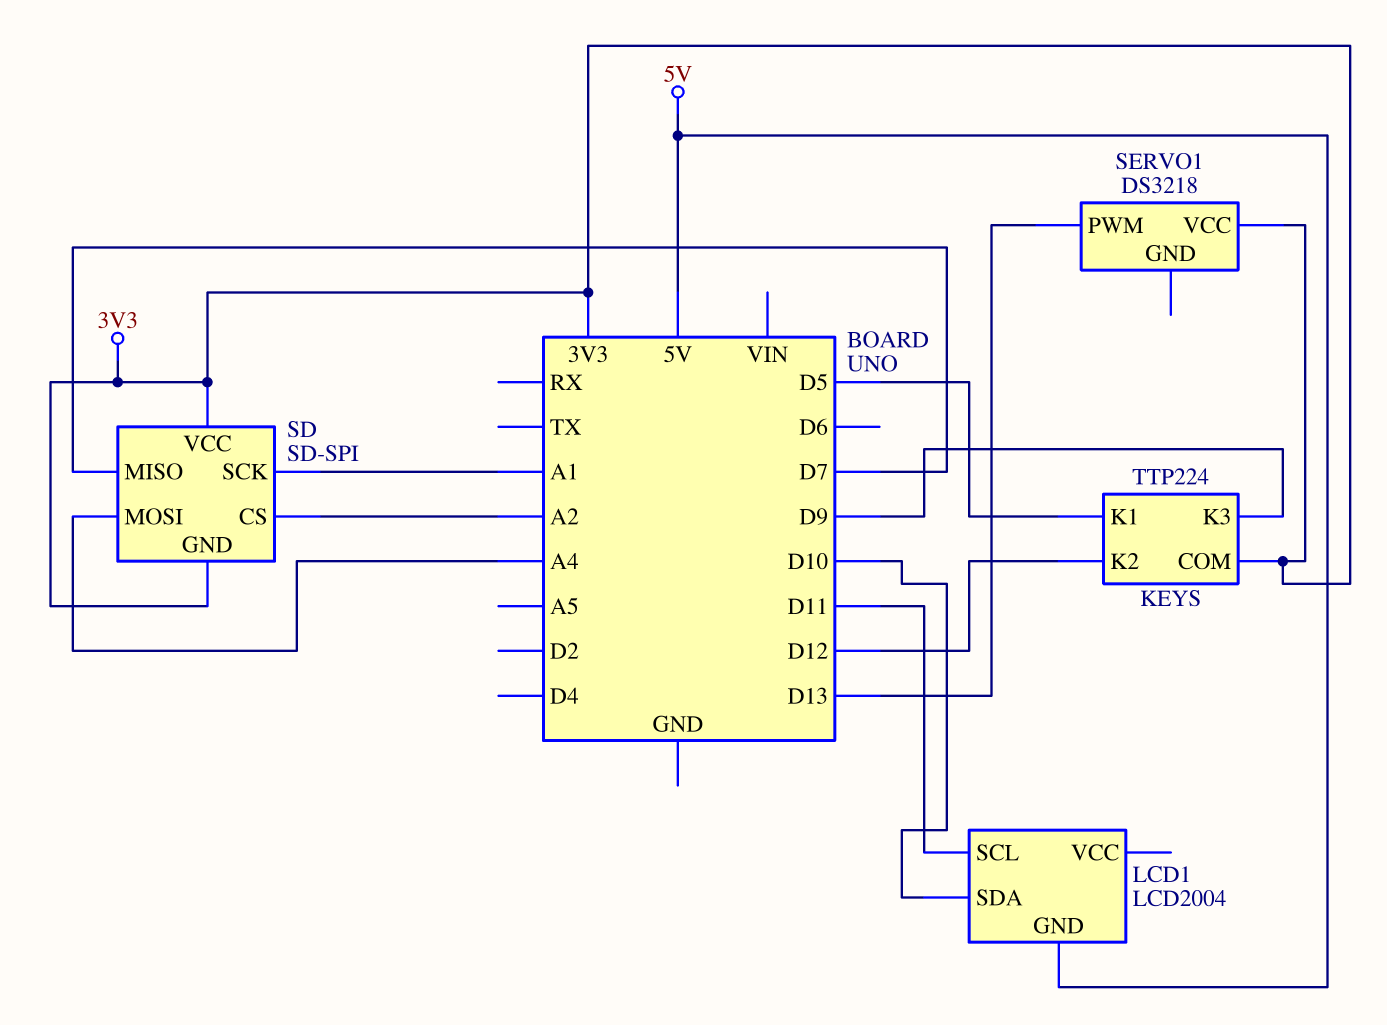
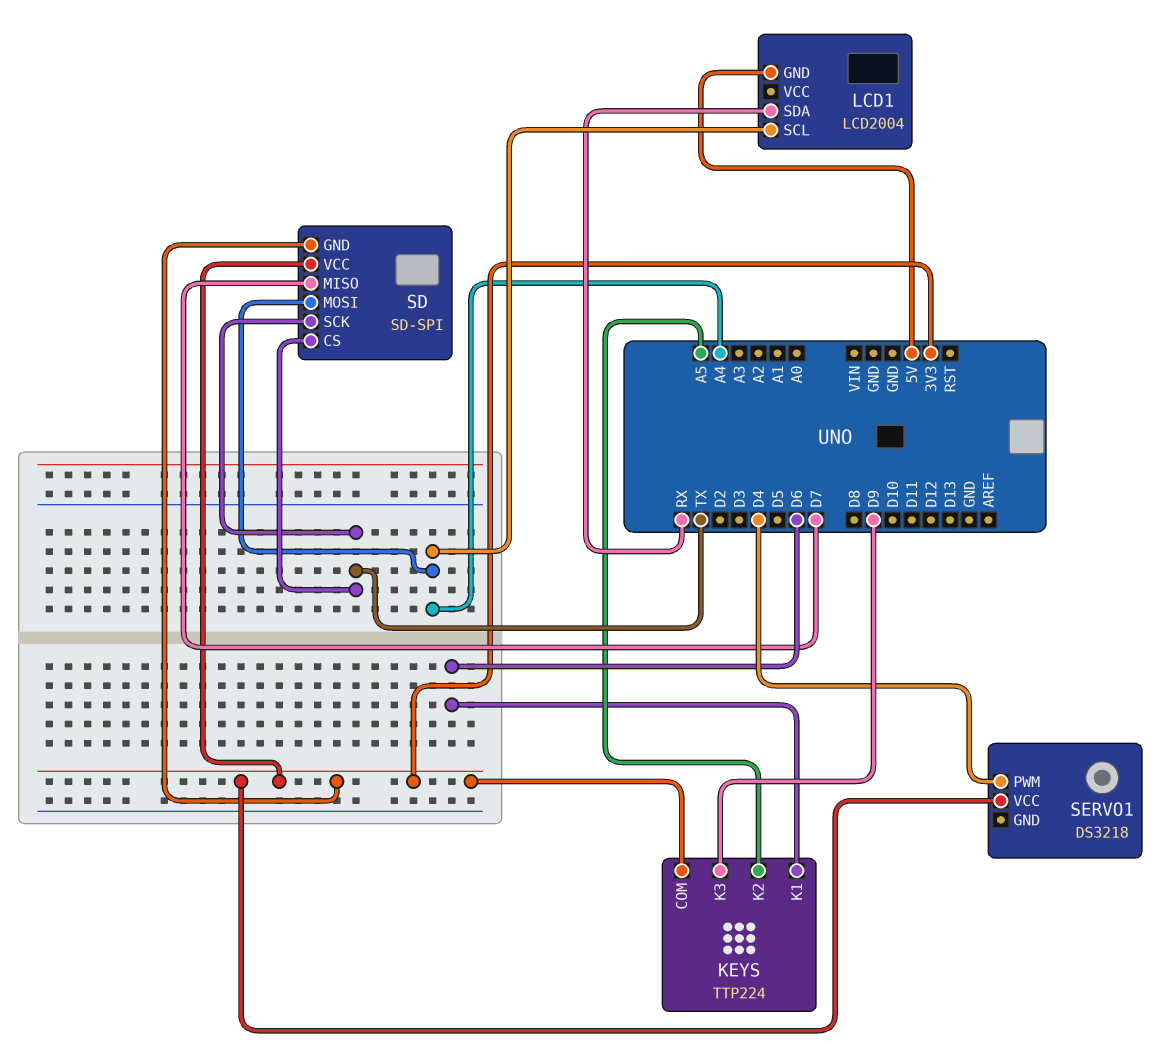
KEYS pin K1: D5 -> D6
KEYS pin K2: D12 -> A5
LCD1 pin SCL: D11 -> A4
LCD1 pin SDA: D10 -> RX
SD pin CS: A2 -> TX
SD pin SCK: A1 -> TX
SERVO1 pin PWM: D13 -> D4

